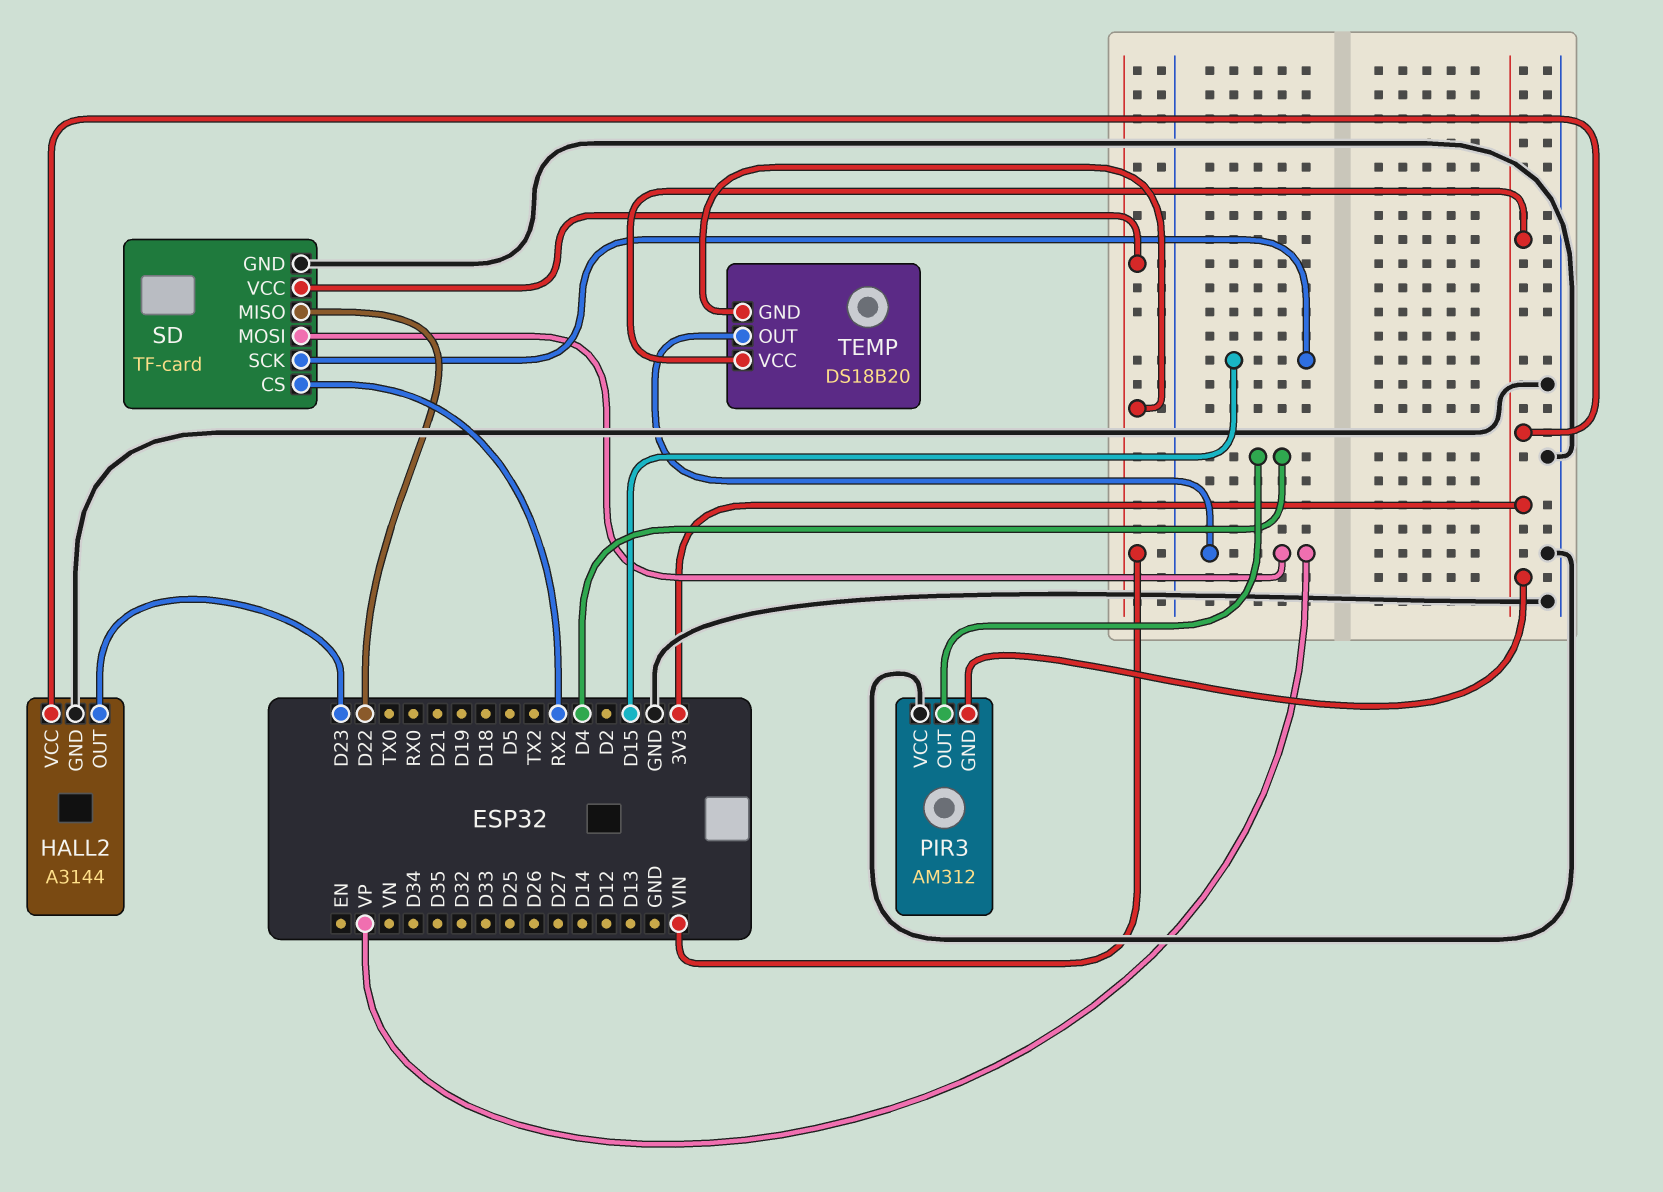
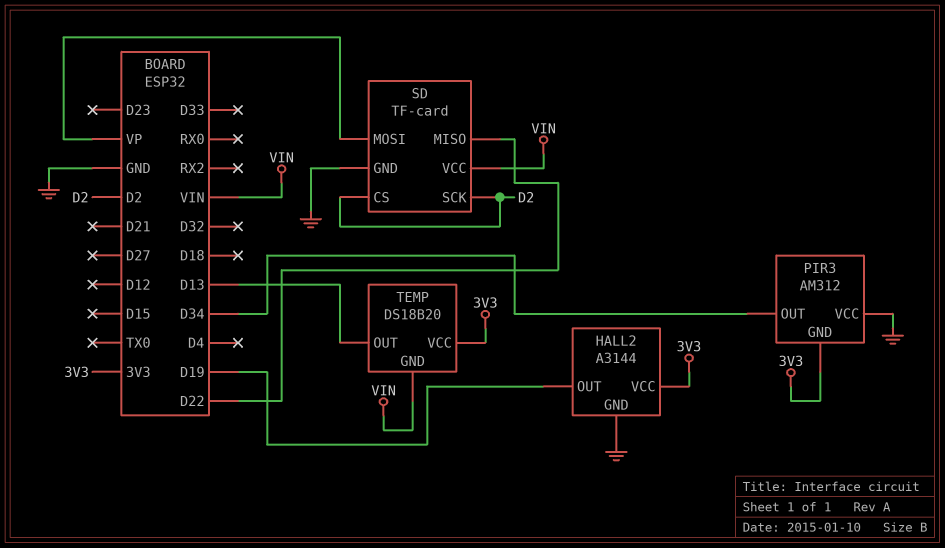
HALL2 pin OUT: D23 -> D19
PIR3 pin OUT: D4 -> D34
SD pin CS: RX2 -> D2
SD pin SCK: D15 -> D2
TEMP pin OUT: VP -> D13

